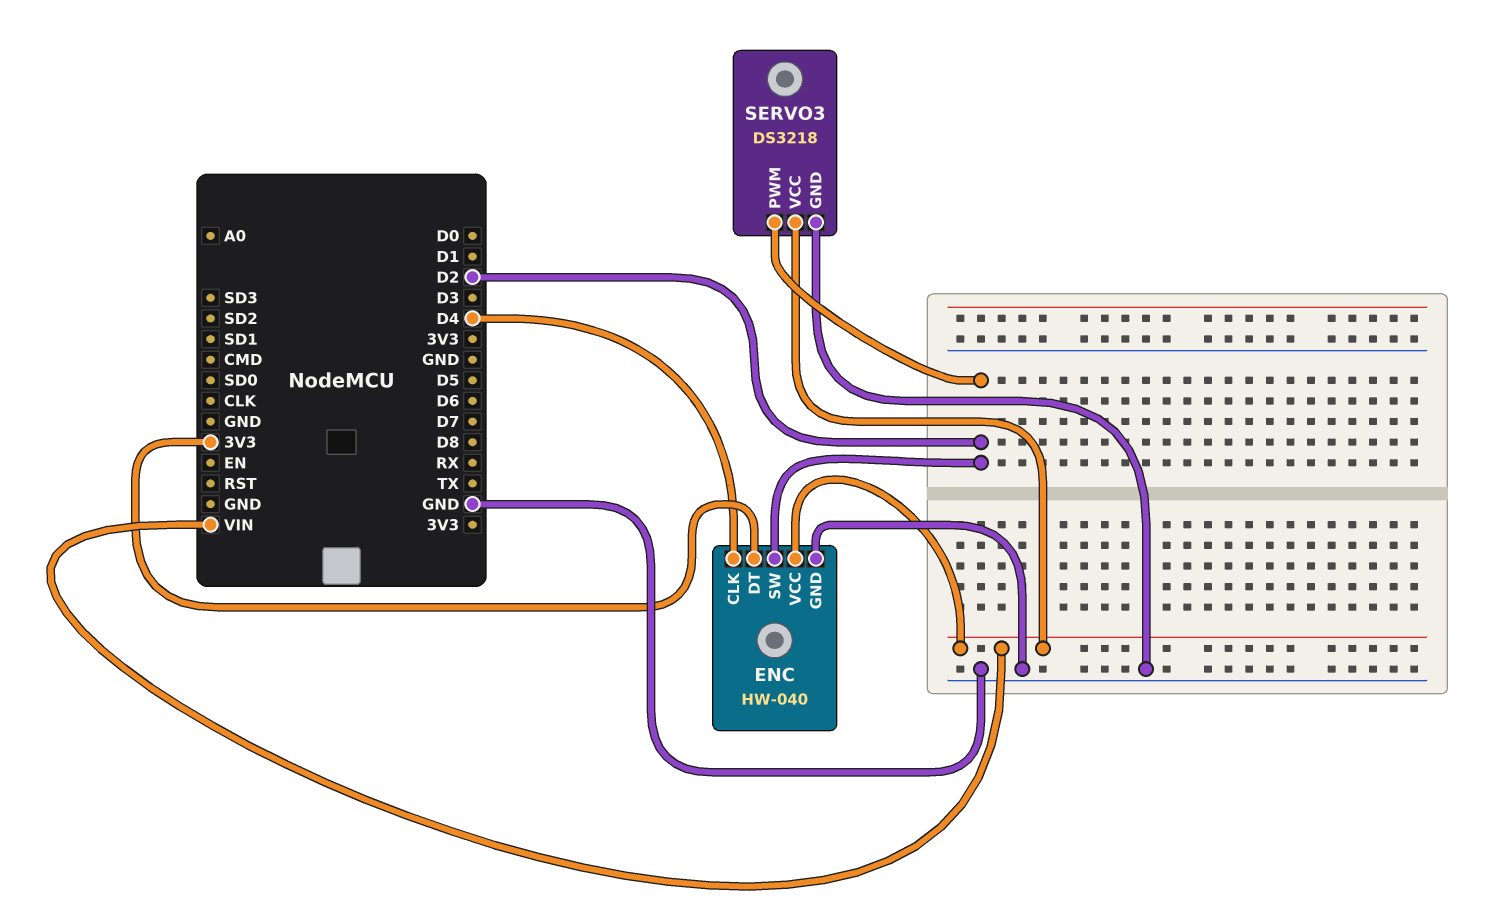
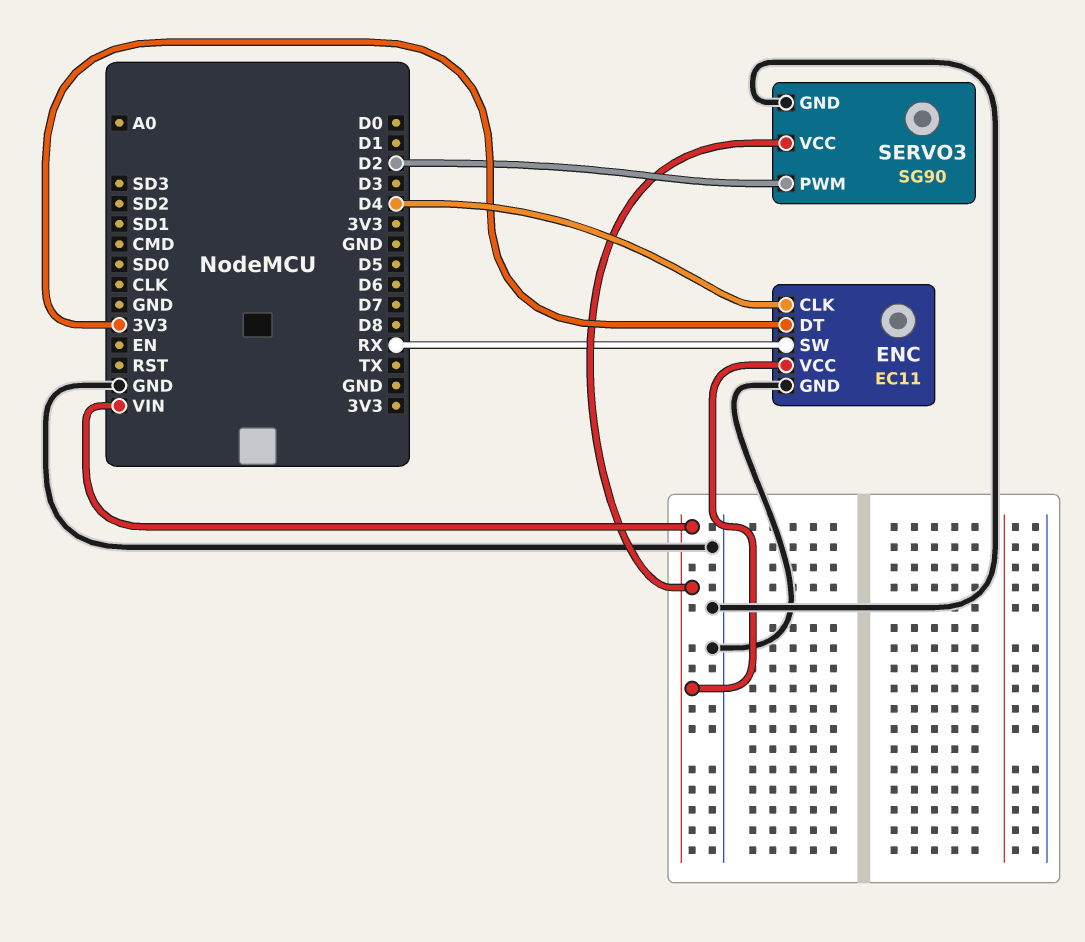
ENC: HW-040 -> EC11
ENC pin SW: D2 -> RX
SERVO3: DS3218 -> SG90

